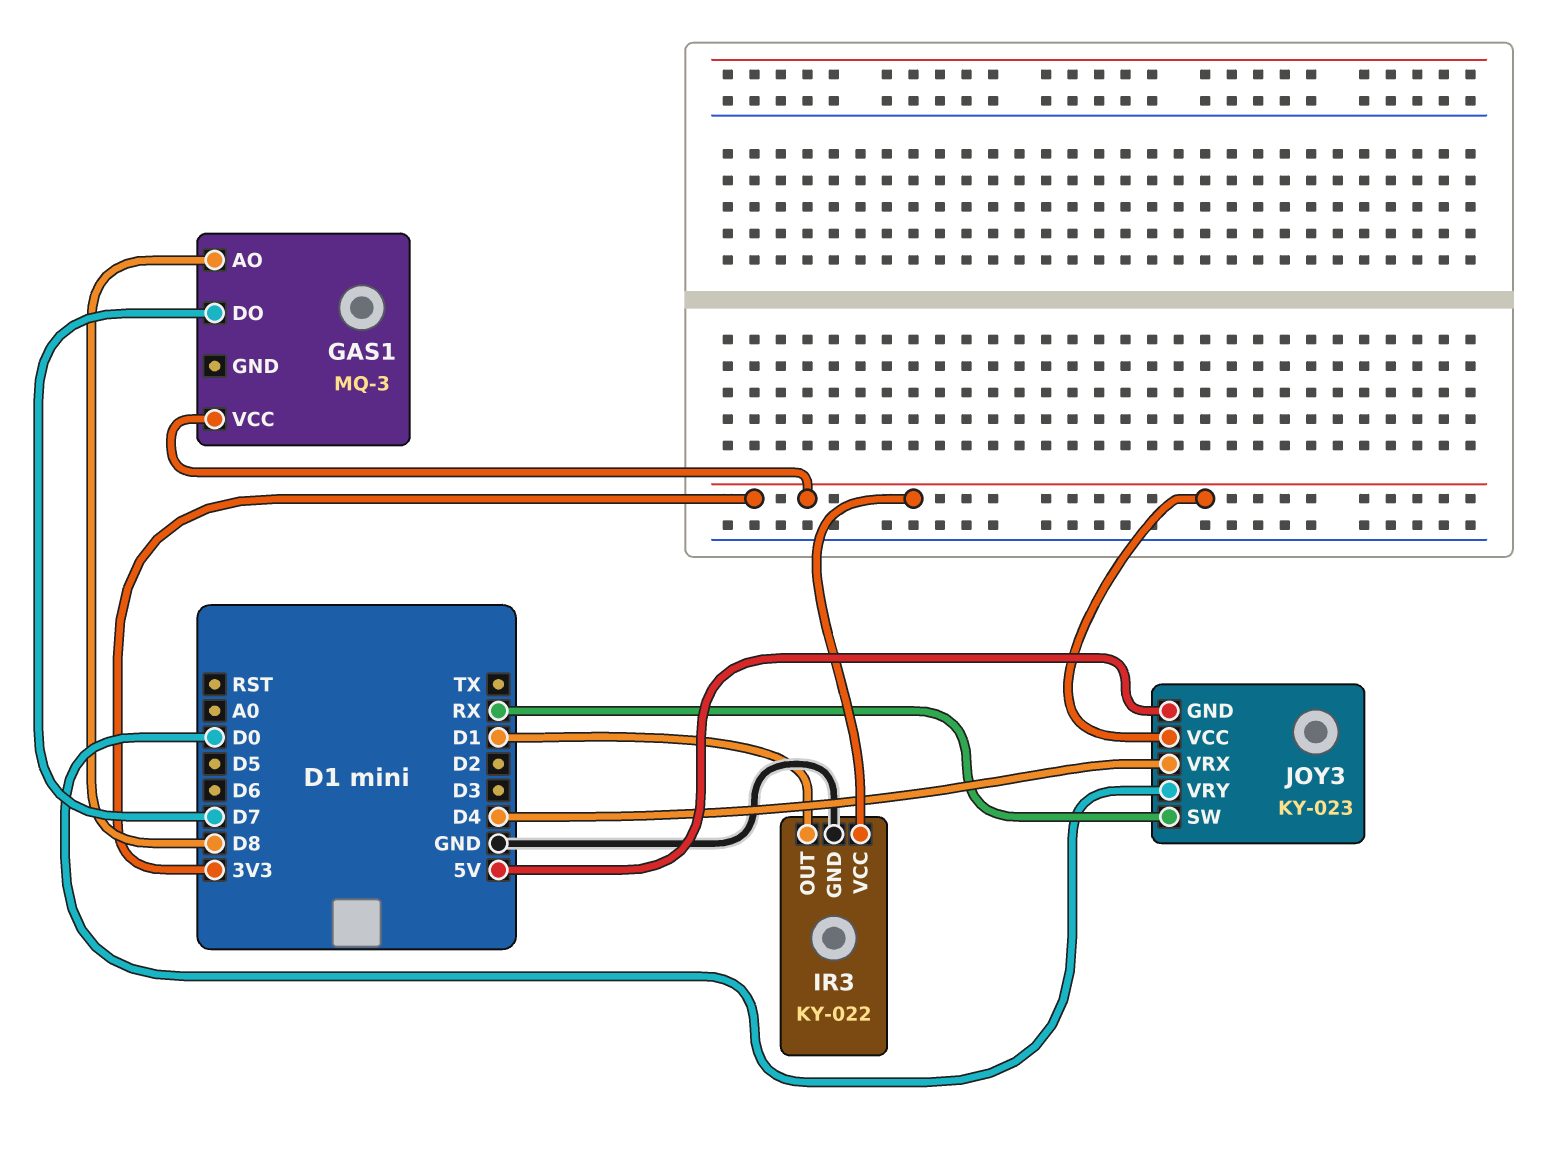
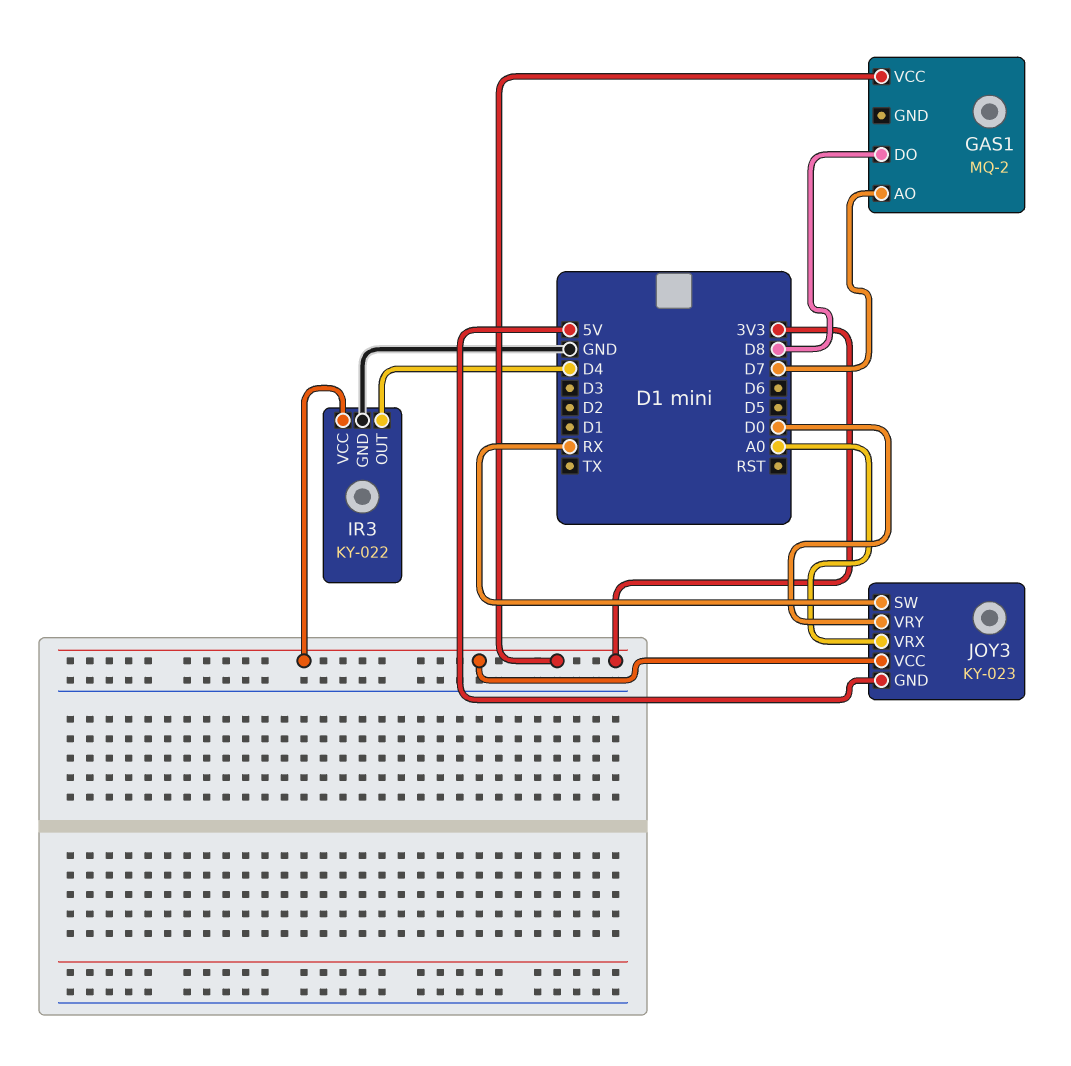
GAS1: MQ-3 -> MQ-2
GAS1 pin AO: D8 -> D7
GAS1 pin DO: D7 -> D8
IR3 pin OUT: D1 -> D4
JOY3 pin VRX: D4 -> A0

